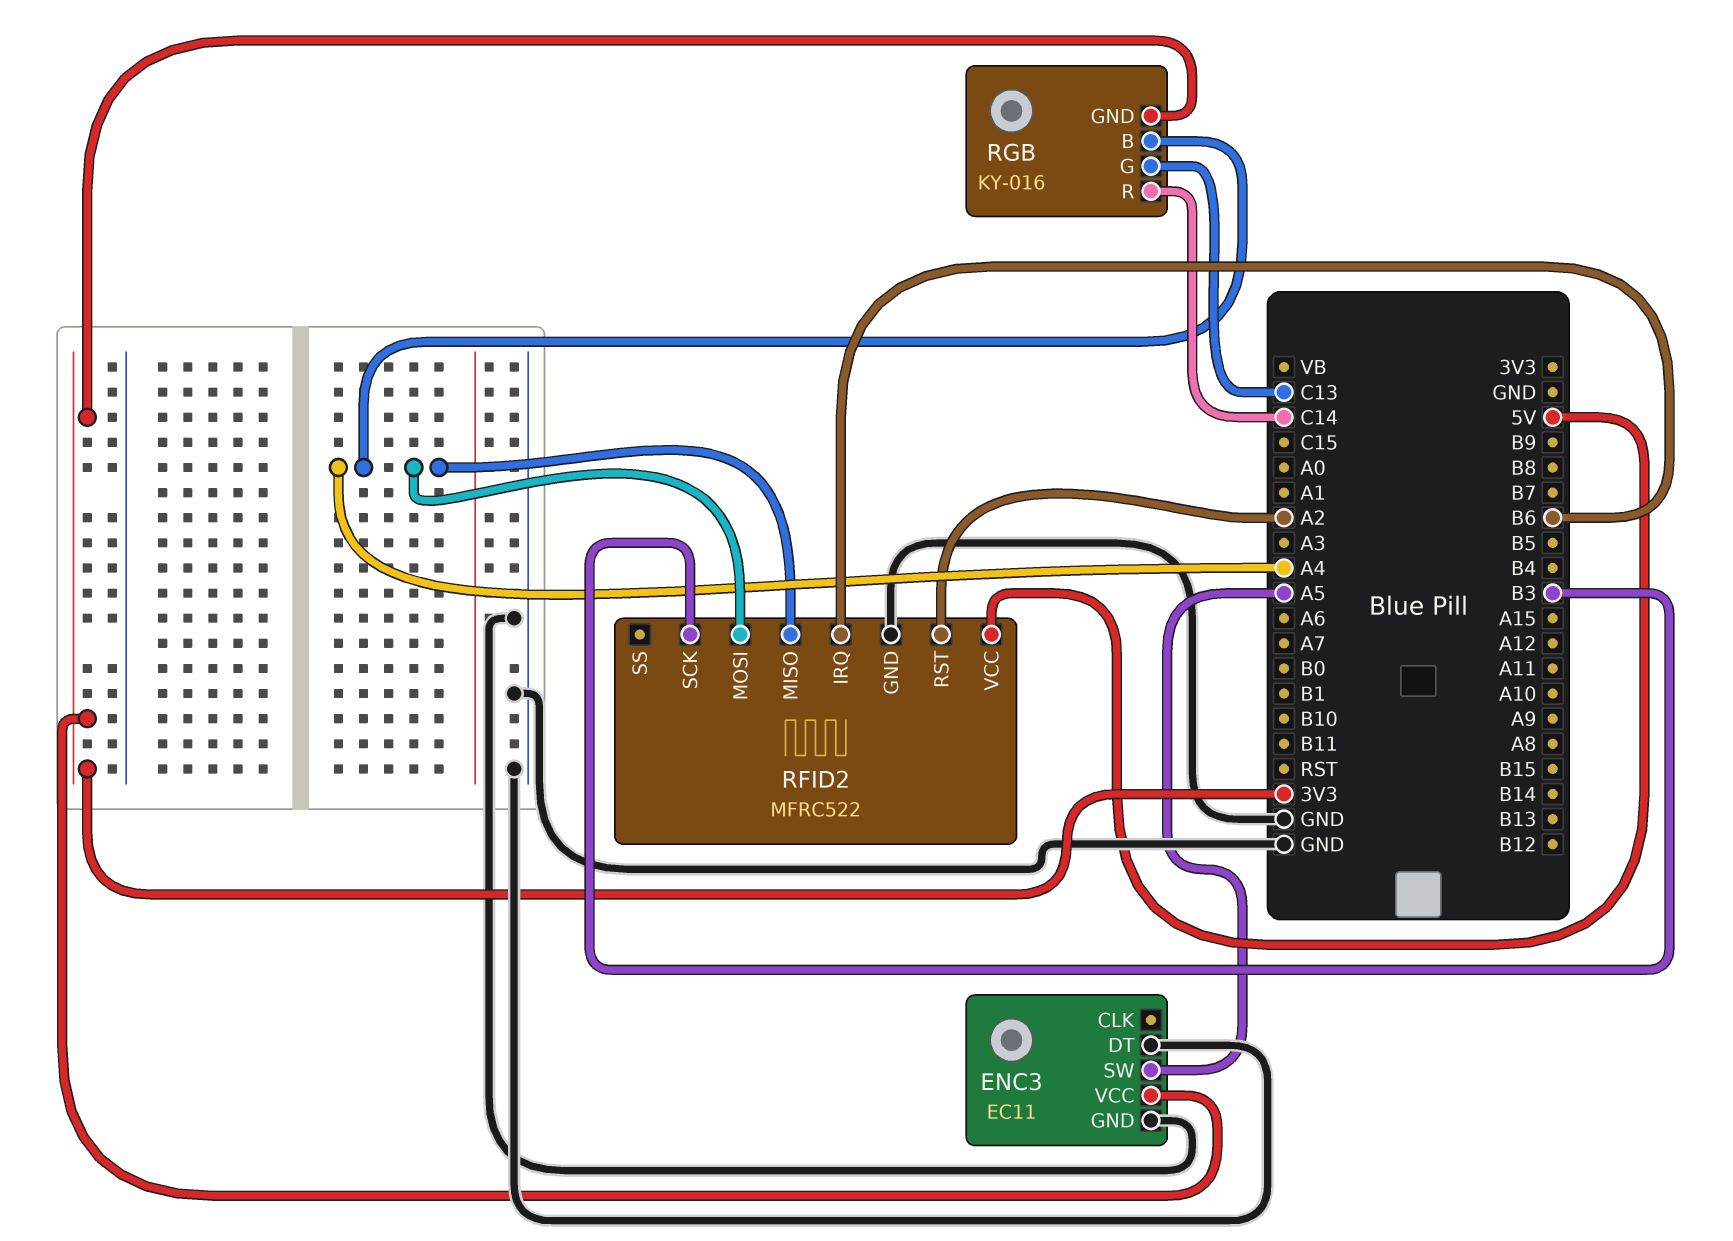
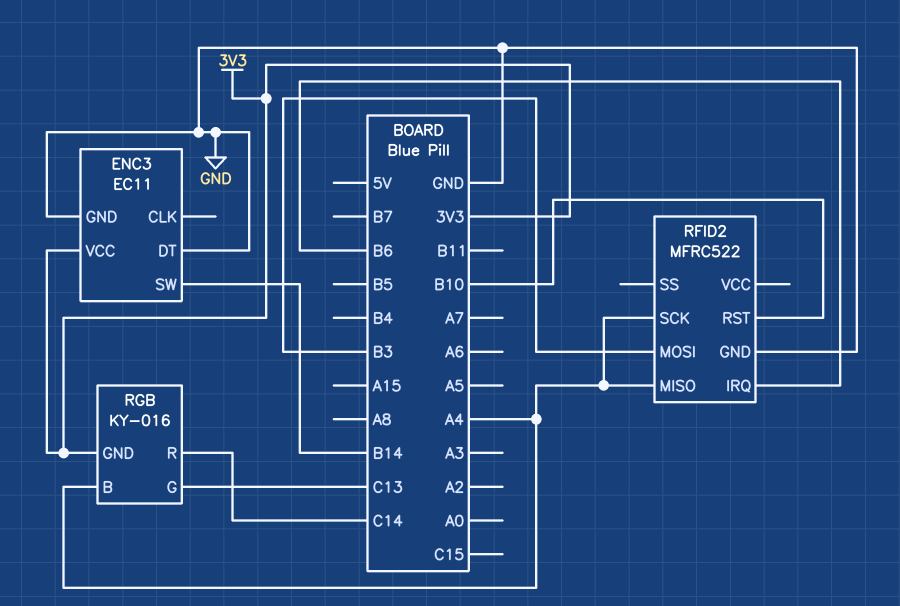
ENC3 pin SW: A5 -> B14
RFID2 pin MOSI: A4 -> B3
RFID2 pin RST: A2 -> B10
RFID2 pin SCK: B3 -> A4
RFID2 pin VCC: 5V -> none

